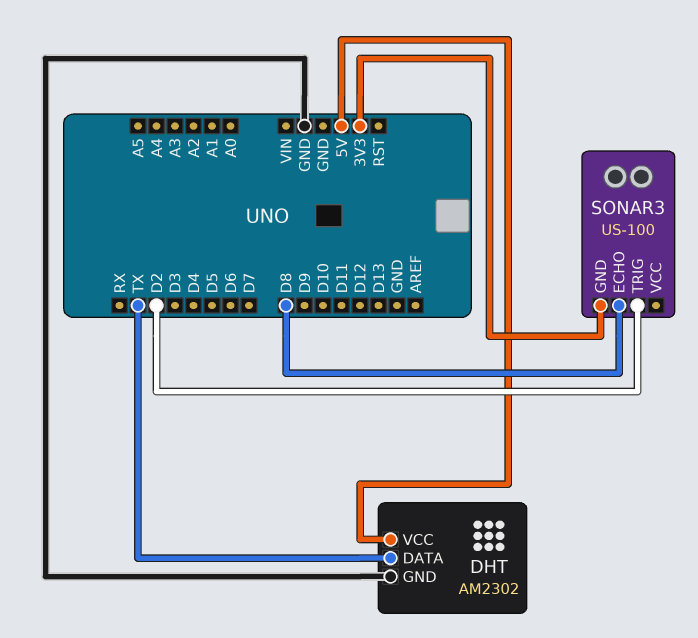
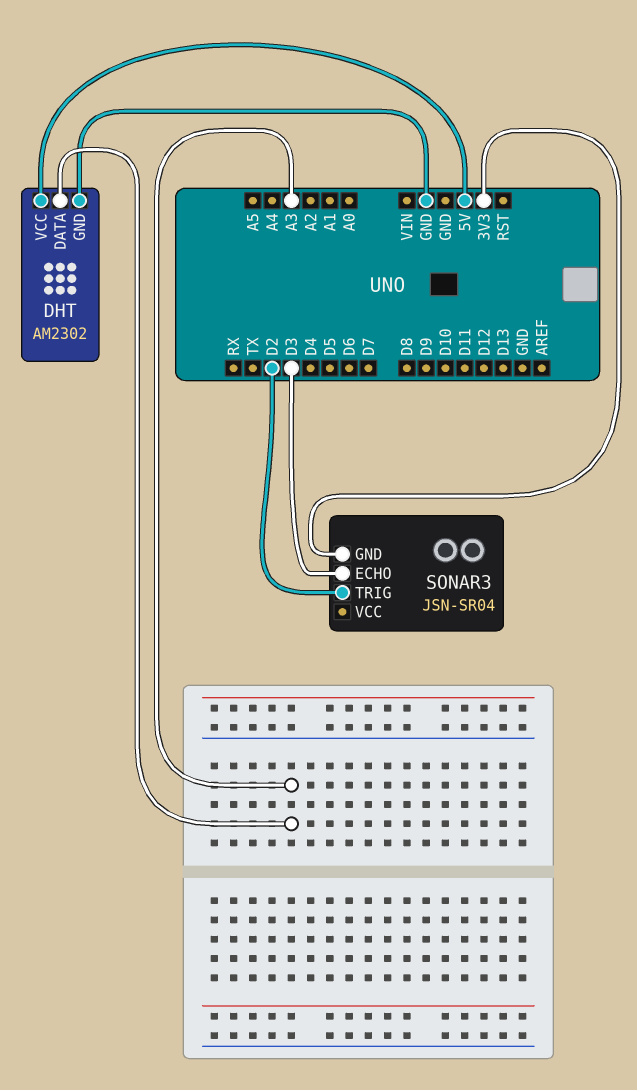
DHT pin DATA: TX -> A3
SONAR3: US-100 -> JSN-SR04
SONAR3 pin ECHO: D8 -> D3

